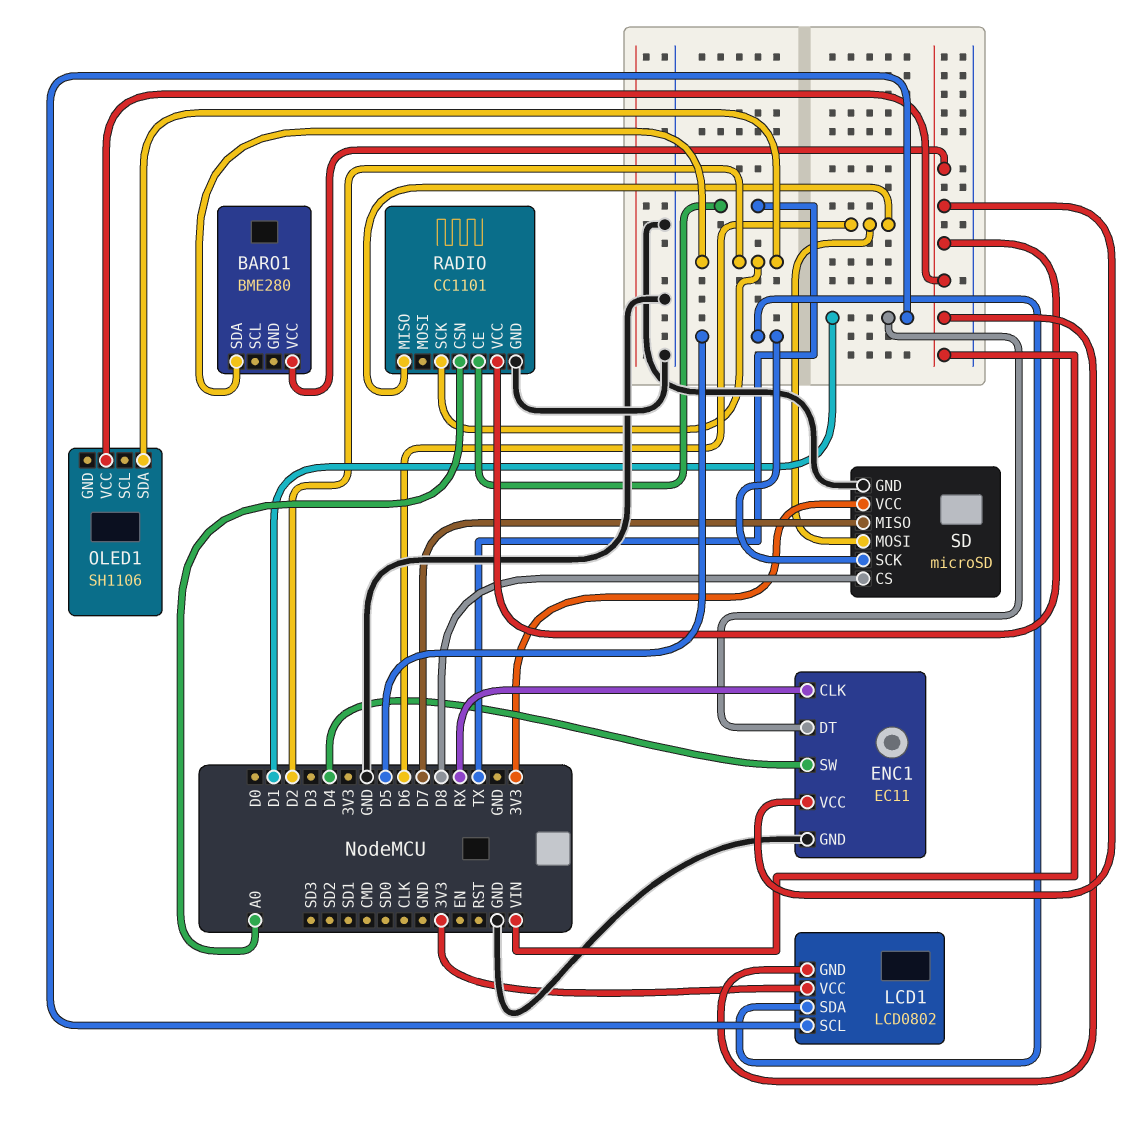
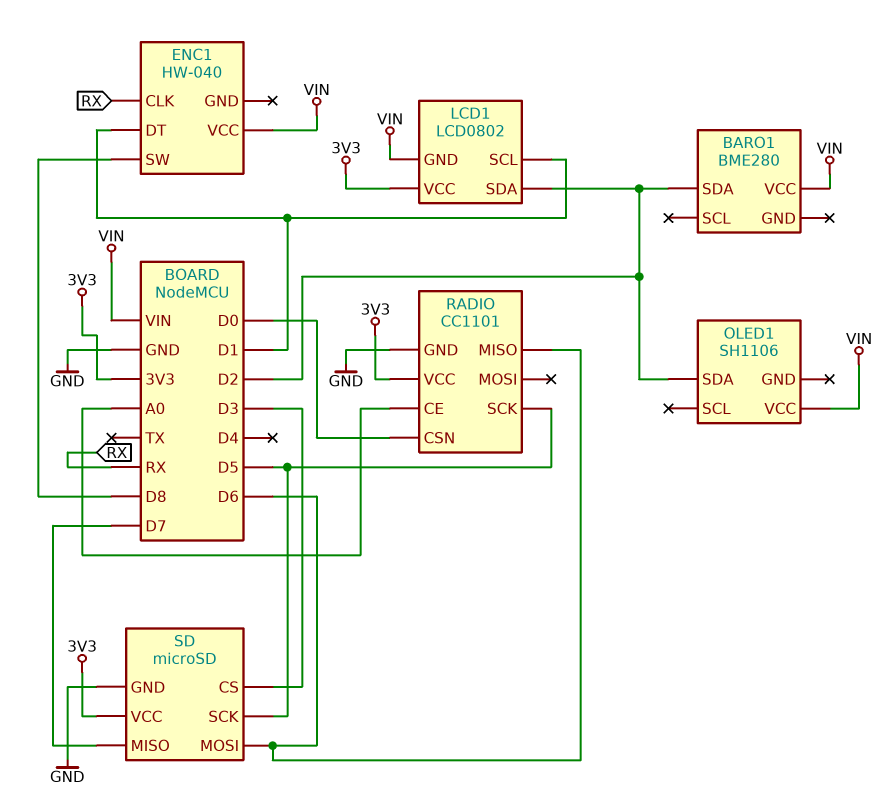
ENC1: EC11 -> HW-040
ENC1 pin GND: GND -> none
ENC1 pin SW: D4 -> D8
LCD1 pin SDA: D5 -> D2
RADIO pin CE: TX -> A0
RADIO pin CSN: A0 -> D0
RADIO pin SCK: D2 -> D5
RADIO pin VCC: VIN -> 3V3
SD pin CS: D8 -> D3

